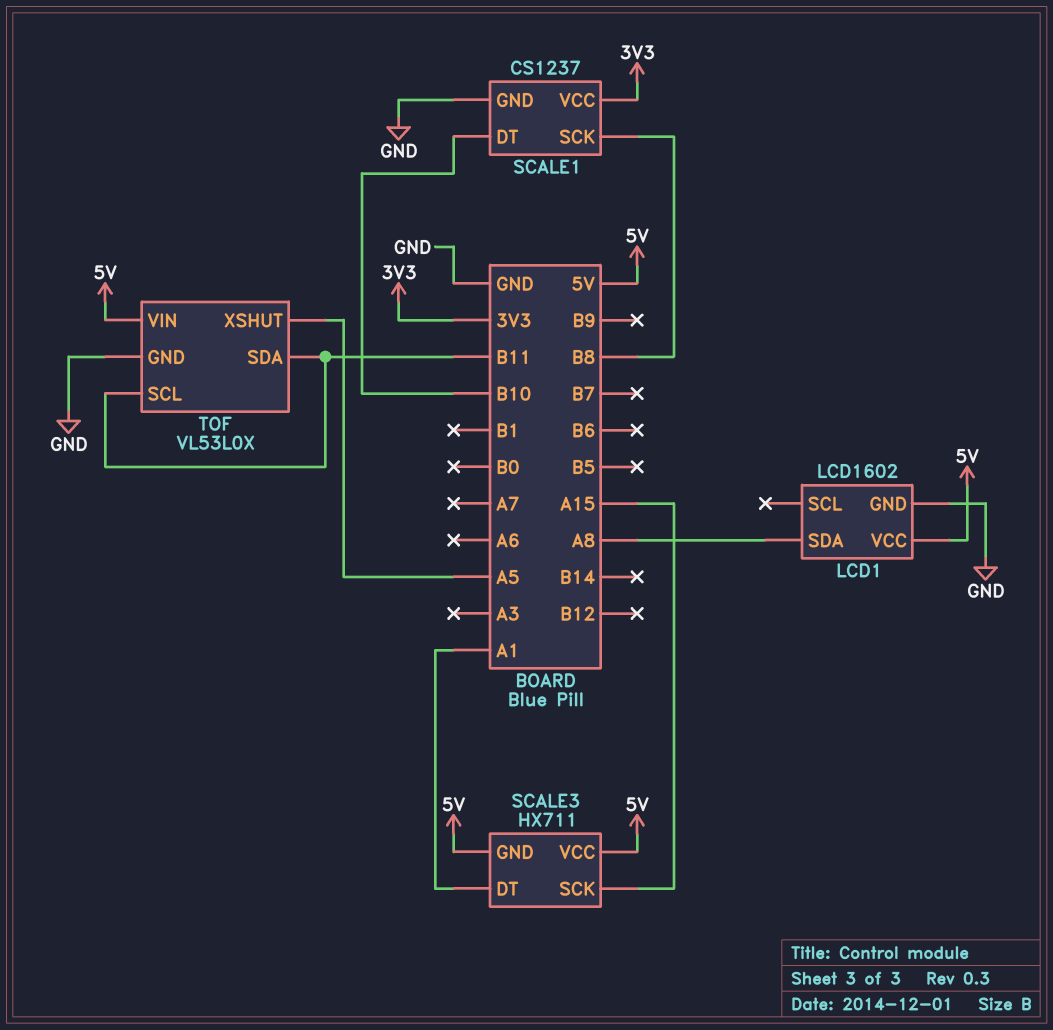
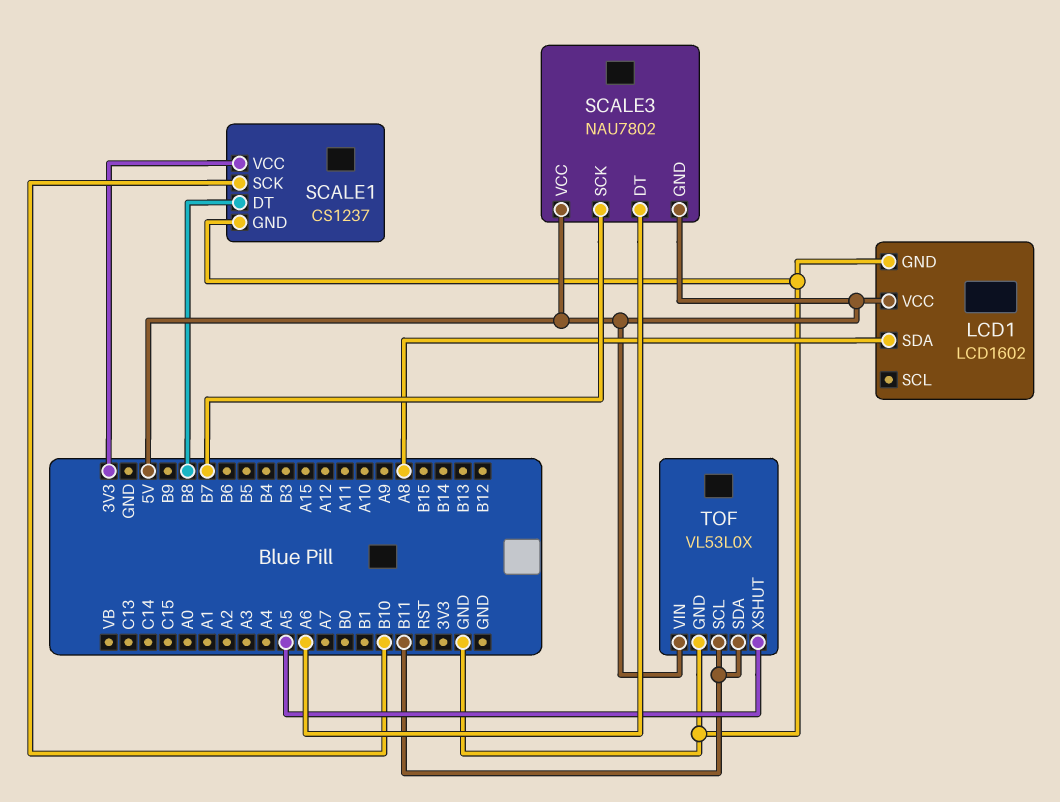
SCALE1 pin DT: B10 -> B8
SCALE1 pin SCK: B8 -> B10
SCALE3: HX711 -> NAU7802
SCALE3 pin DT: A1 -> A6
SCALE3 pin SCK: A15 -> B7

